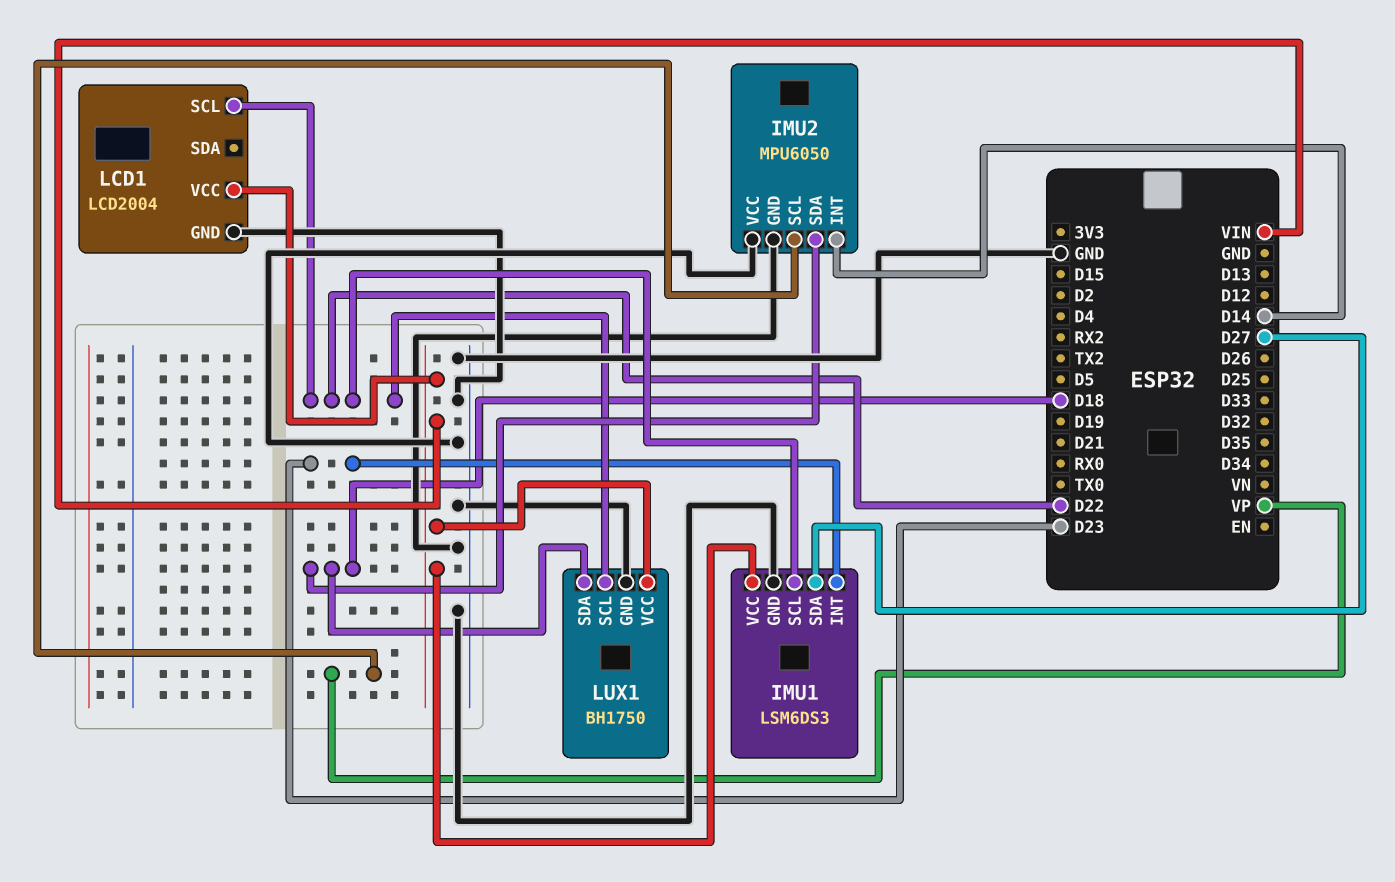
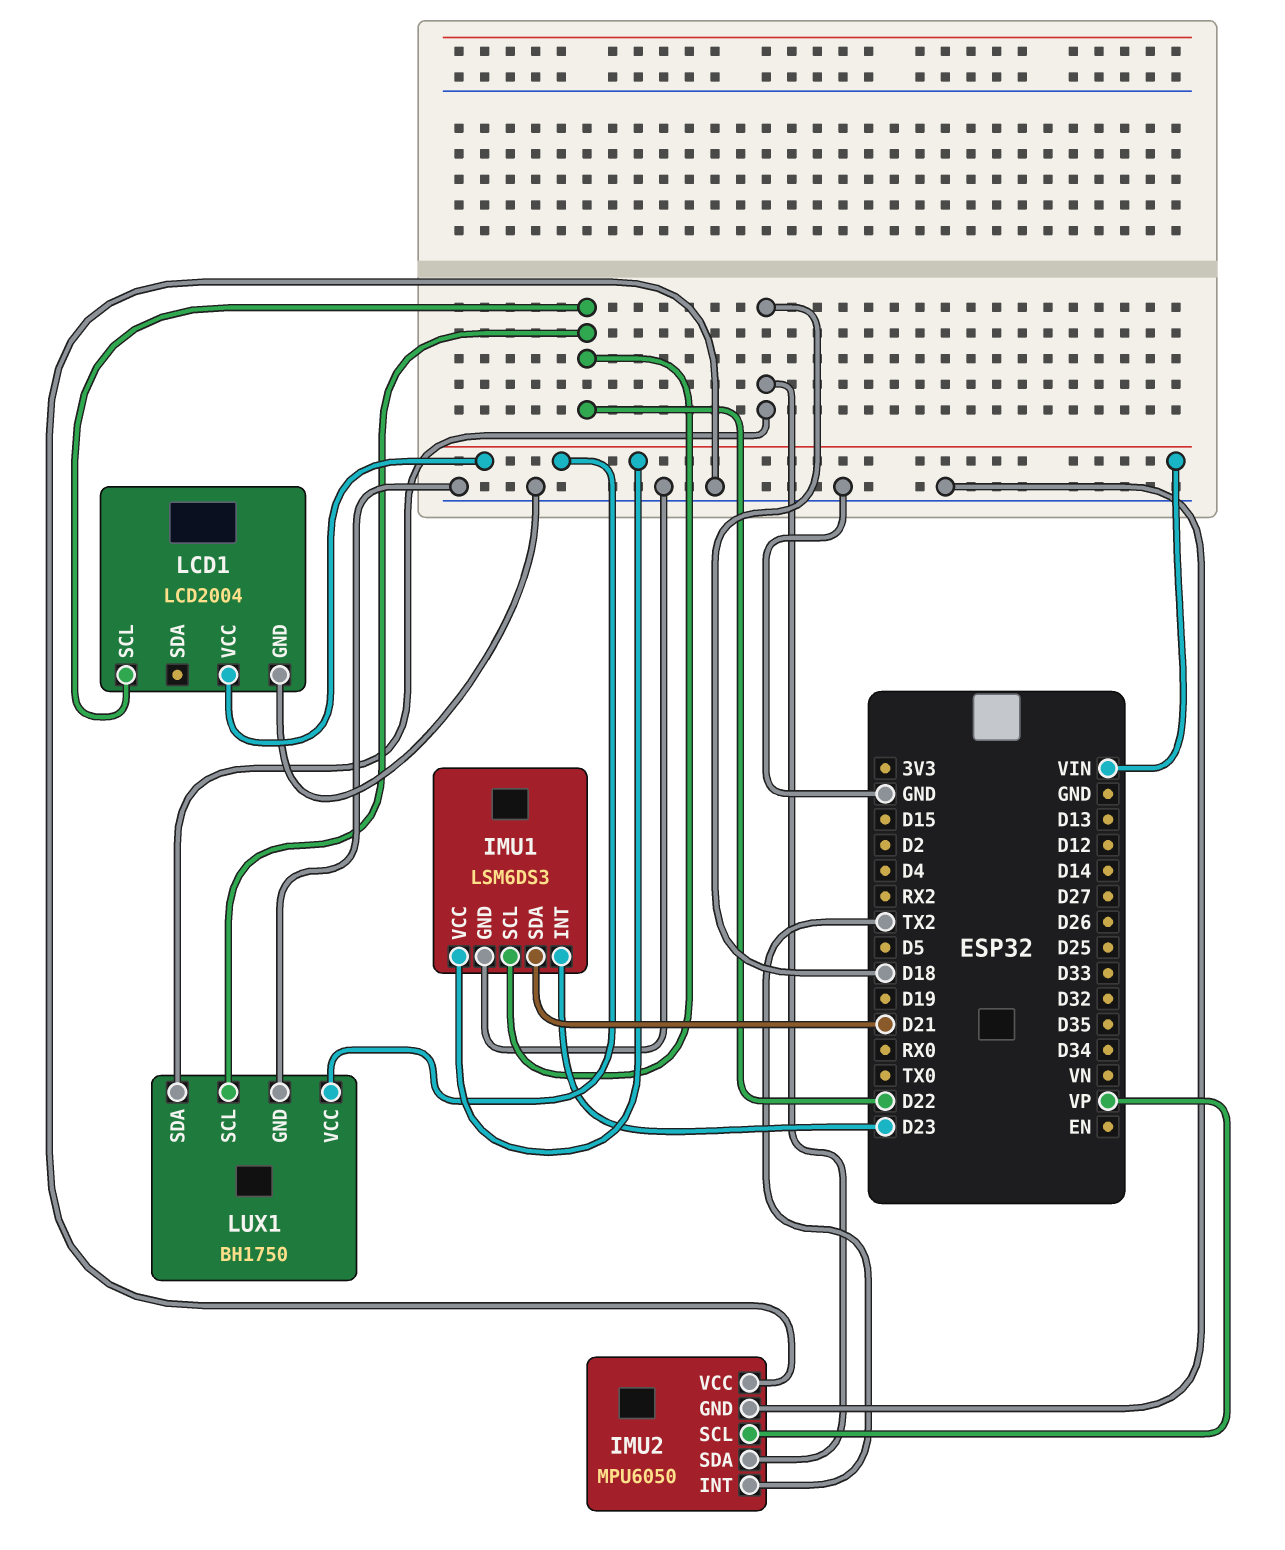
IMU1 pin SDA: D27 -> D21
IMU2 pin INT: D14 -> TX2

